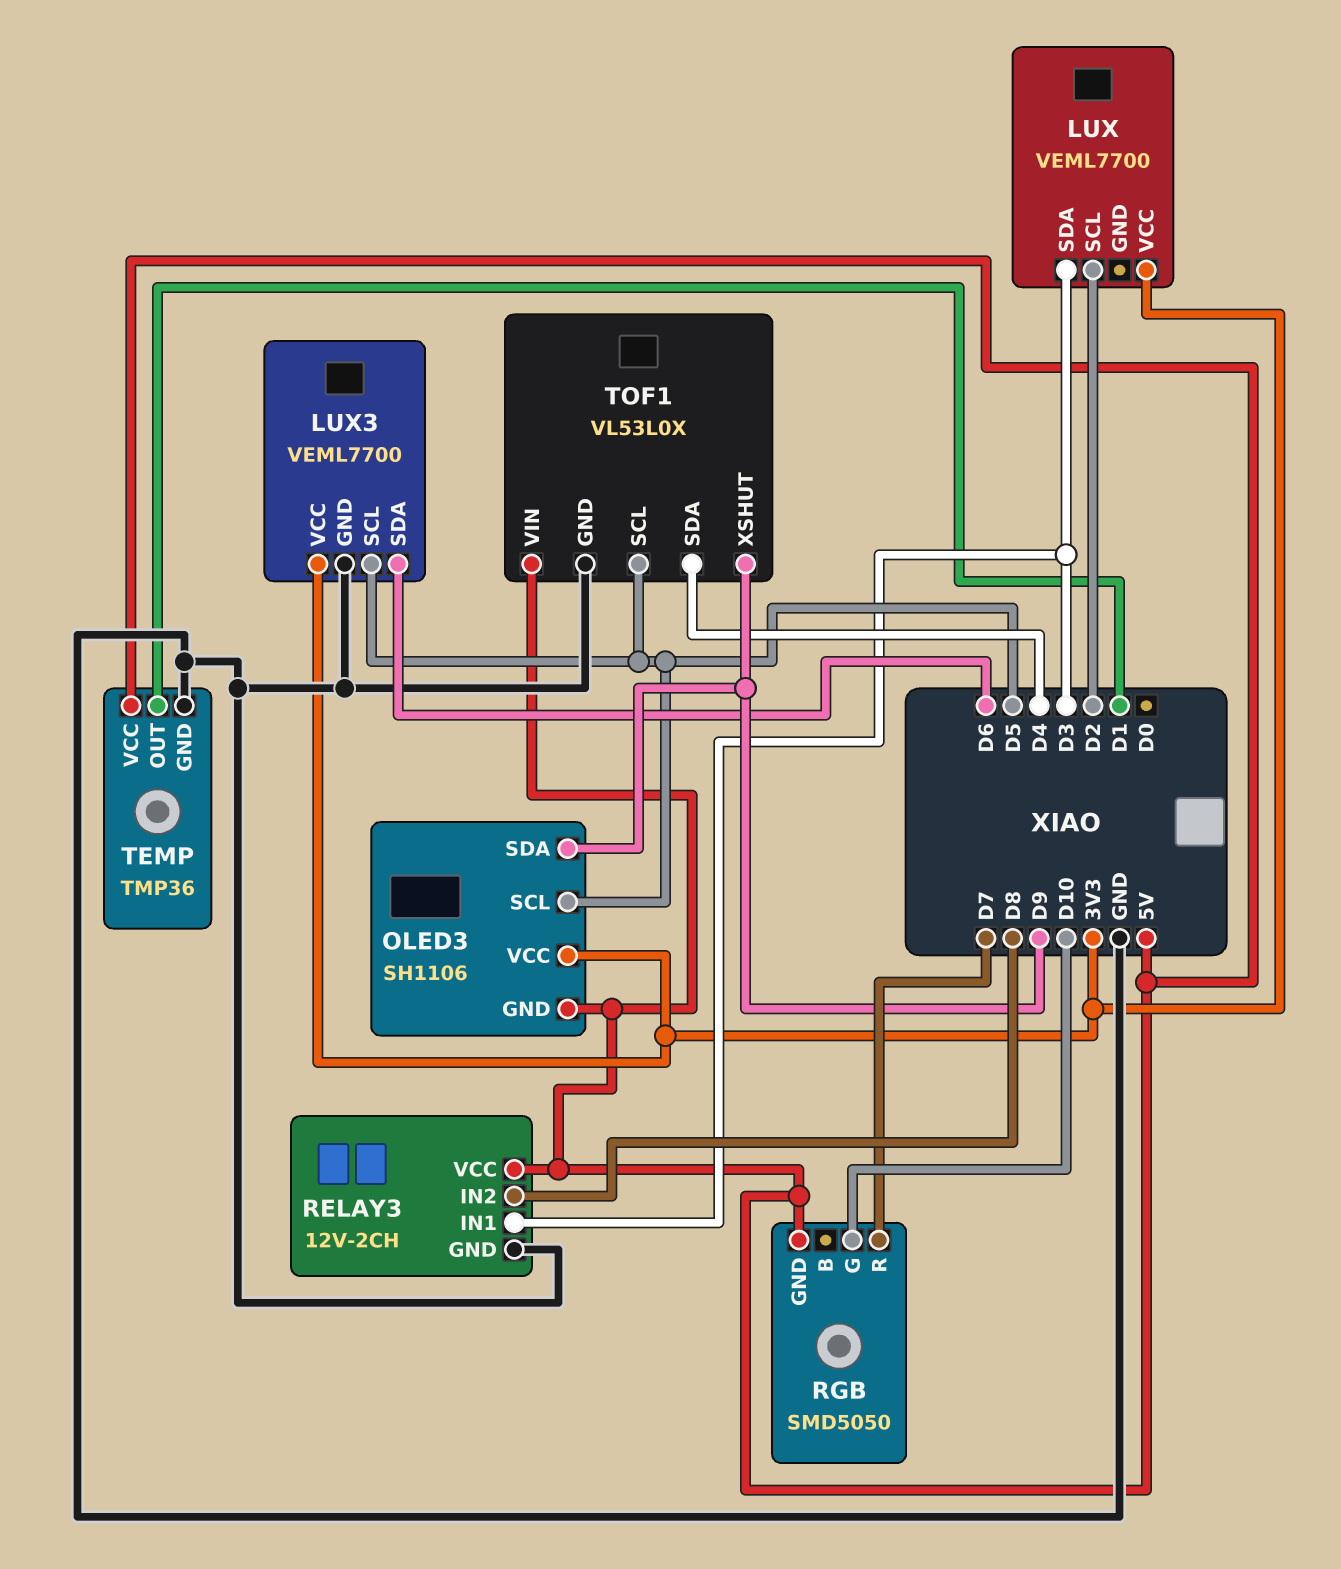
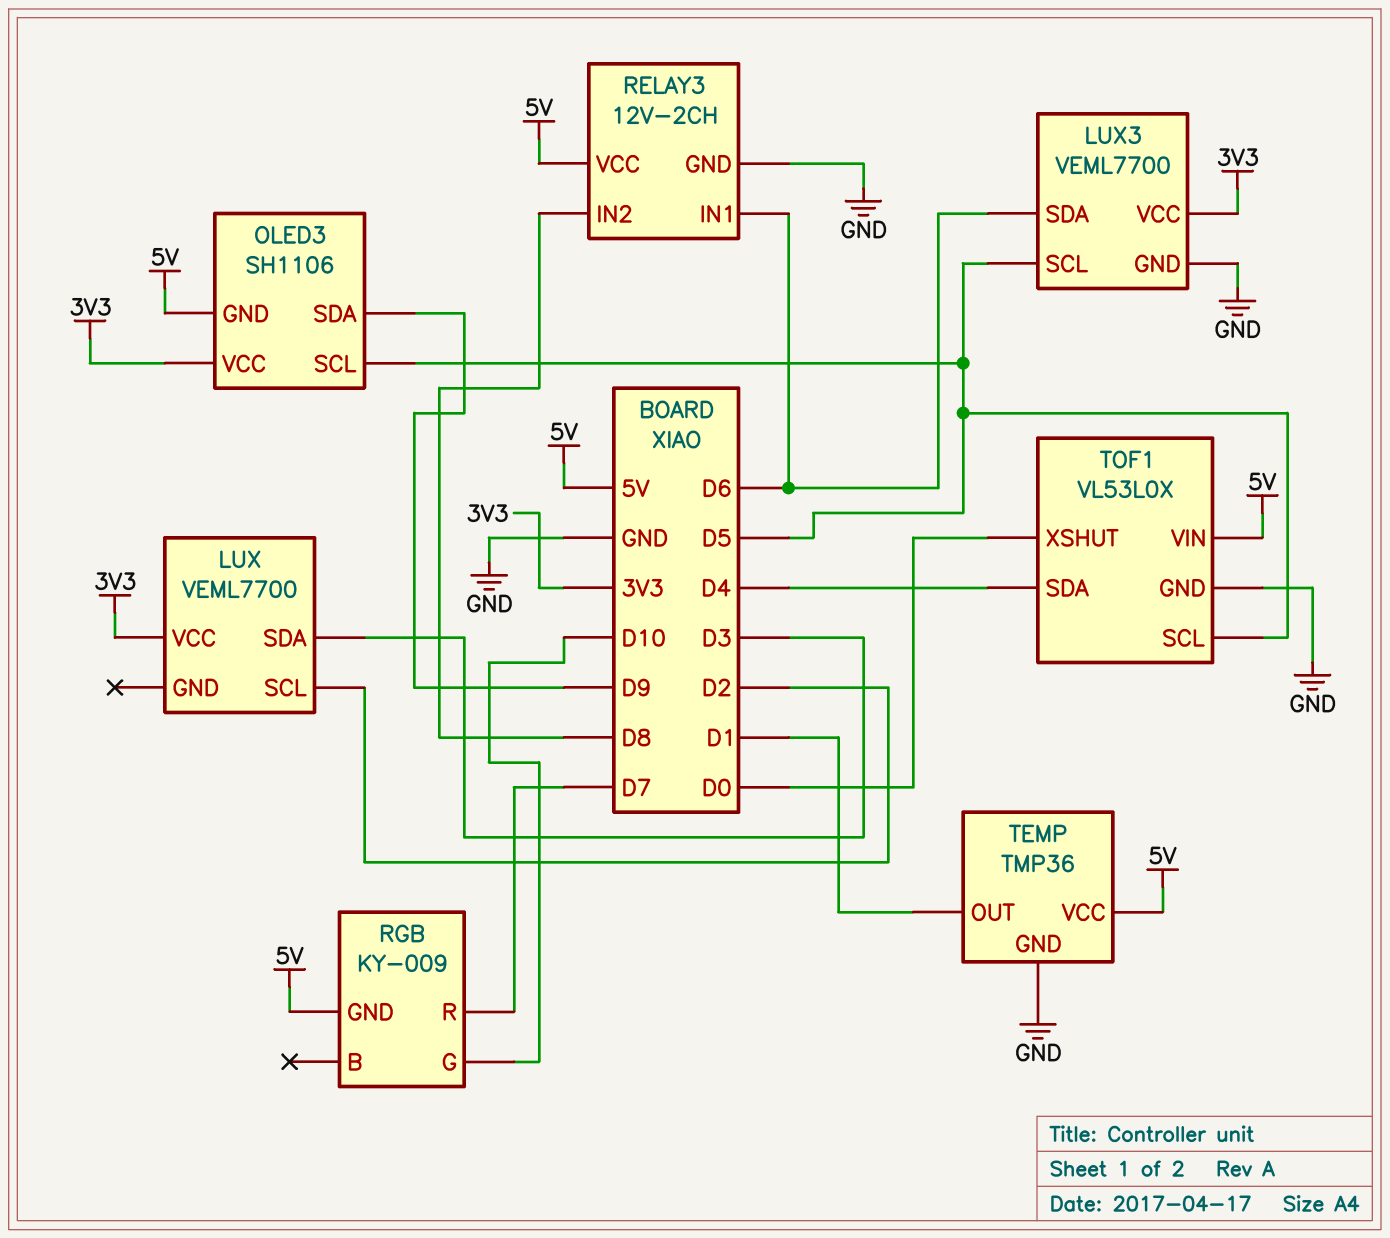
RELAY3 pin IN1: D3 -> D6
RGB: SMD5050 -> KY-009
TOF1 pin XSHUT: D9 -> D0

